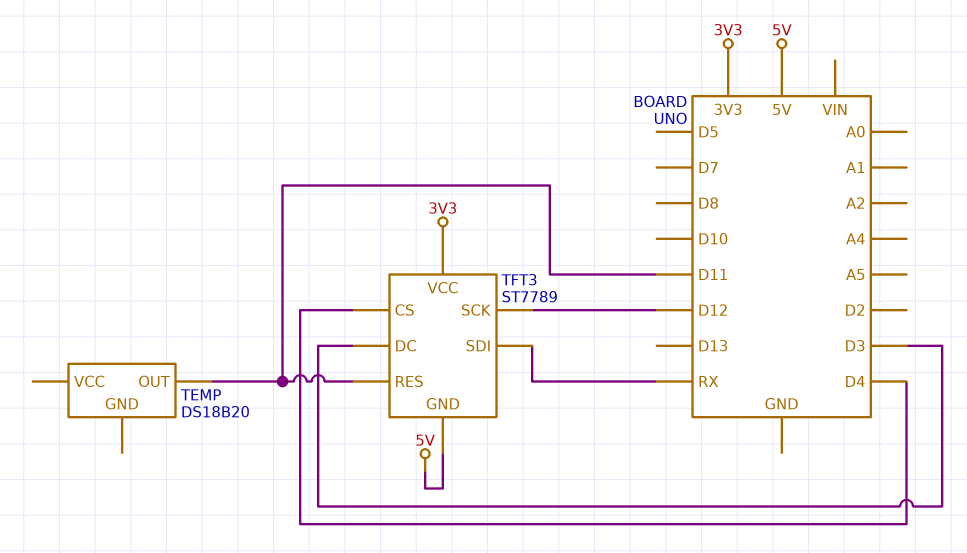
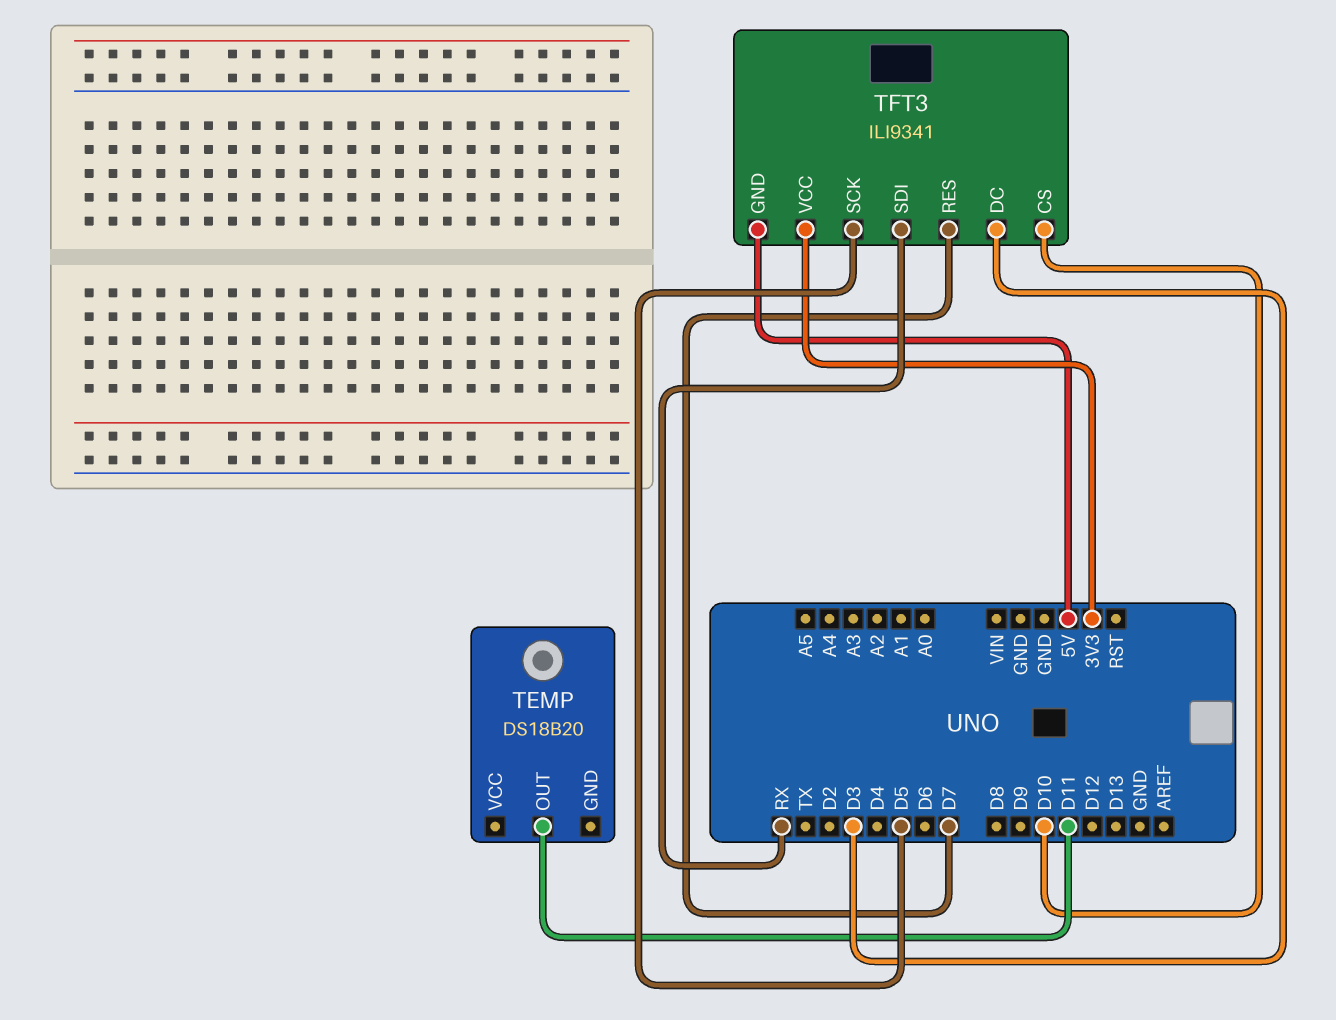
TFT3: ST7789 -> ILI9341
TFT3 pin CS: D4 -> D10
TFT3 pin RES: D11 -> D7
TFT3 pin SCK: D12 -> D5

